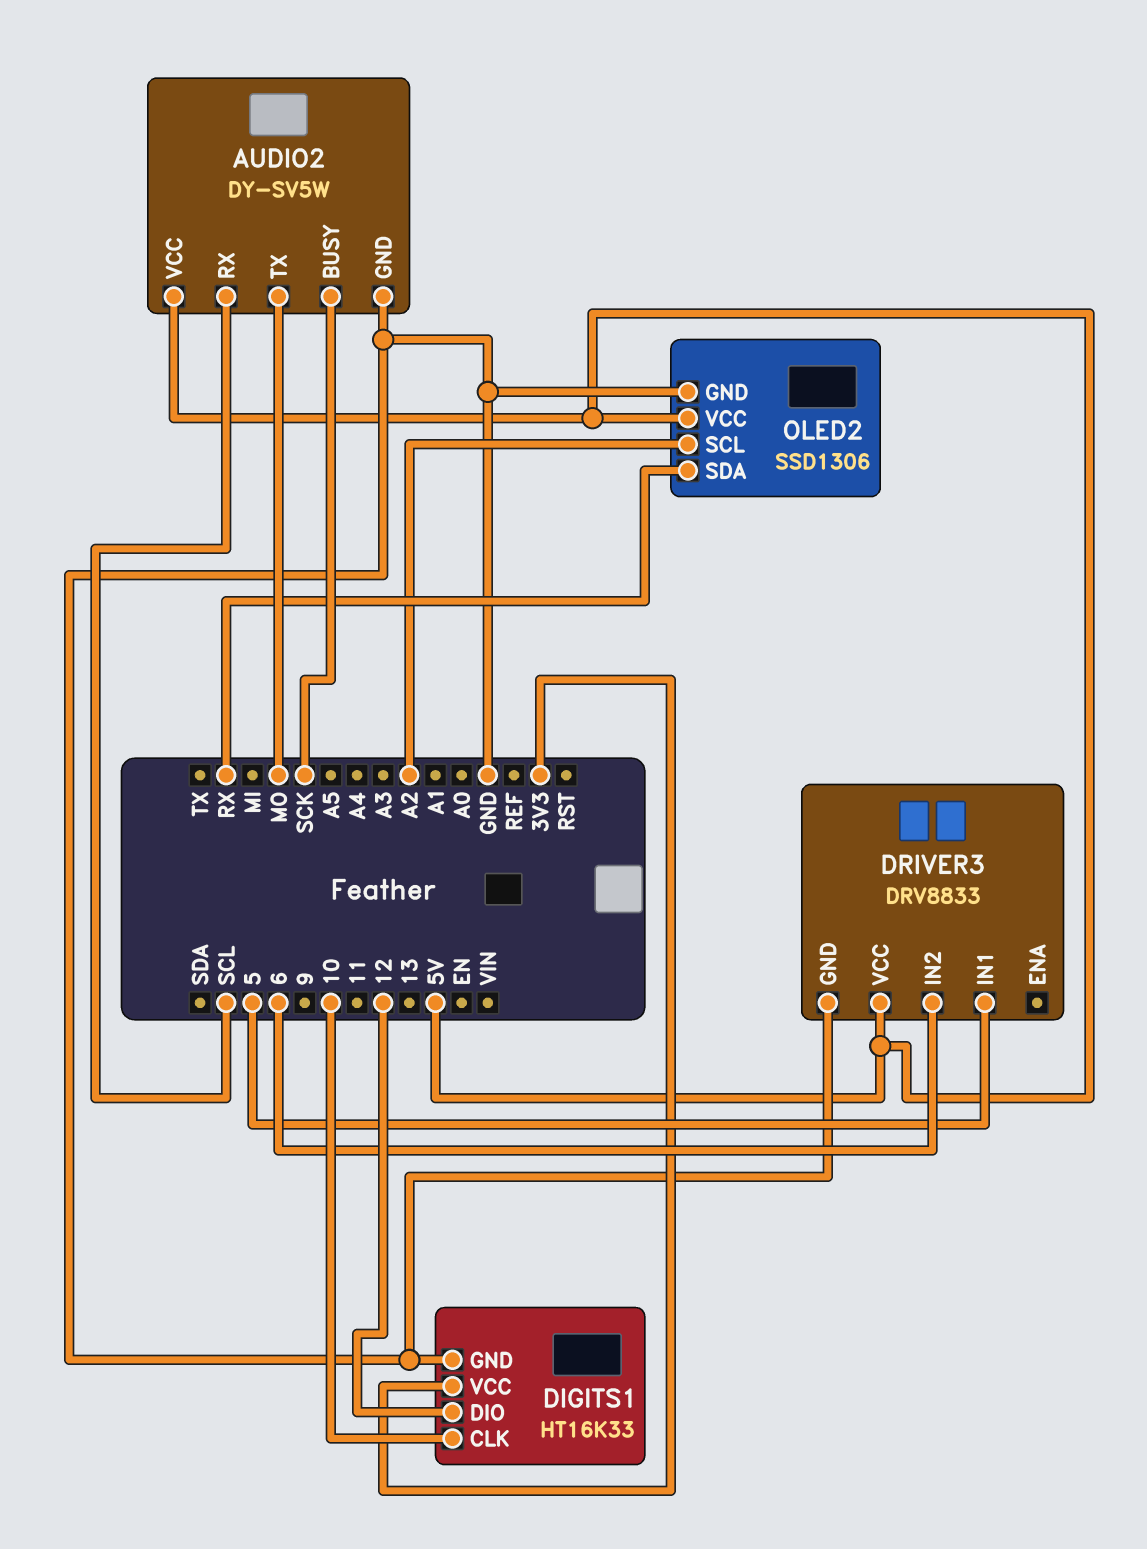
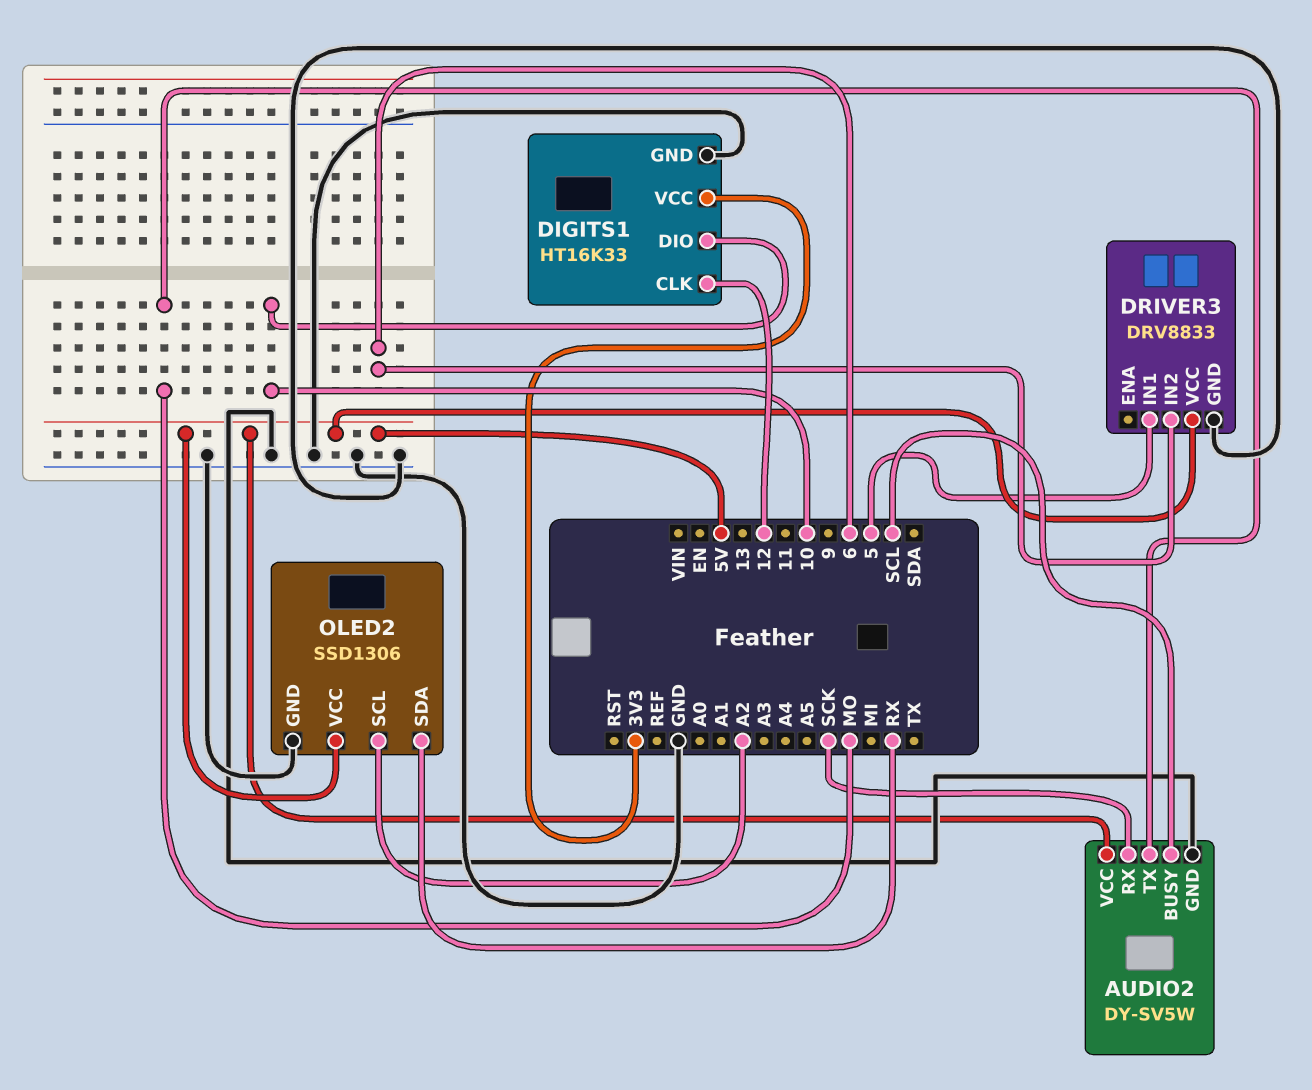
AUDIO2 pin BUSY: SCK -> SCL
AUDIO2 pin RX: SCL -> SCK
DIGITS1 pin CLK: 10 -> 12
DIGITS1 pin DIO: 12 -> 10

